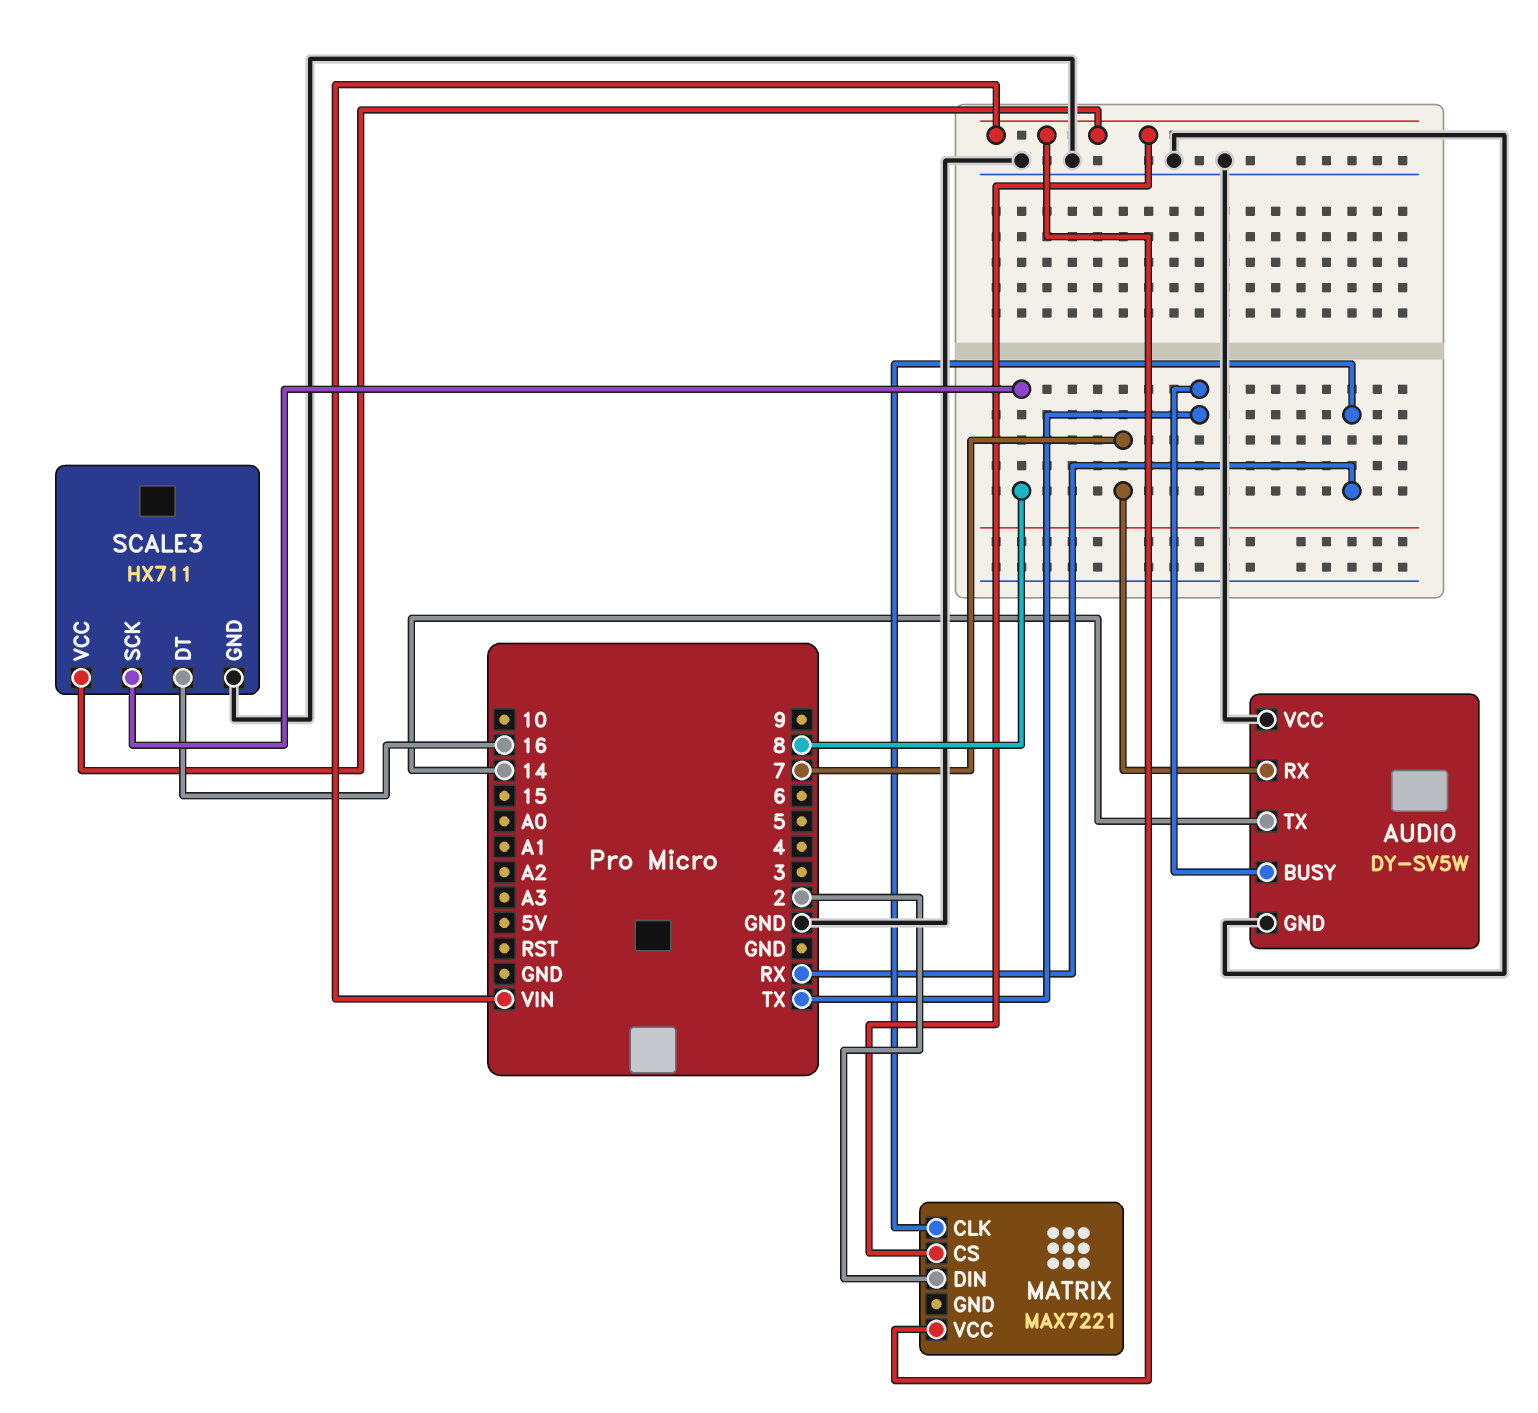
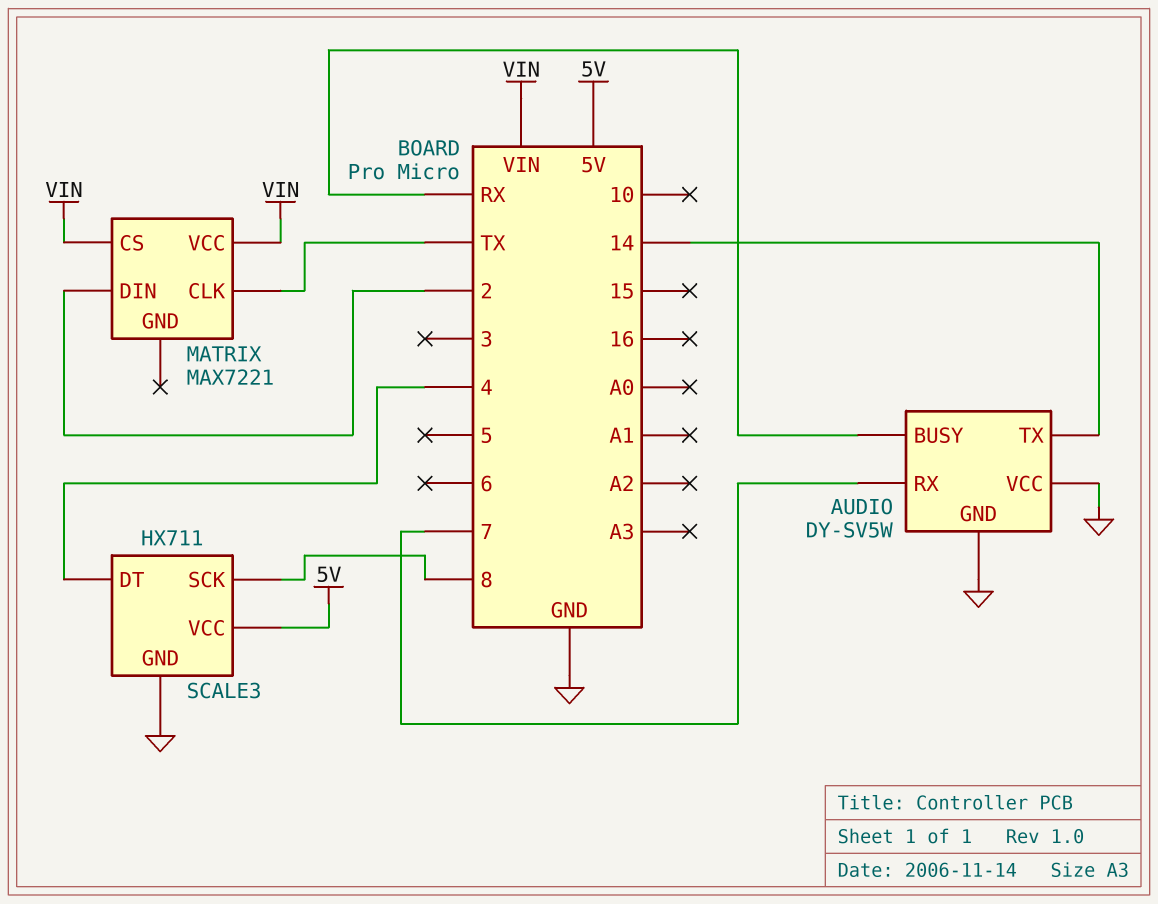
AUDIO pin BUSY: TX -> RX
MATRIX pin CLK: RX -> TX
SCALE3 pin DT: 16 -> 4
SCALE3 pin VCC: VIN -> 5V

